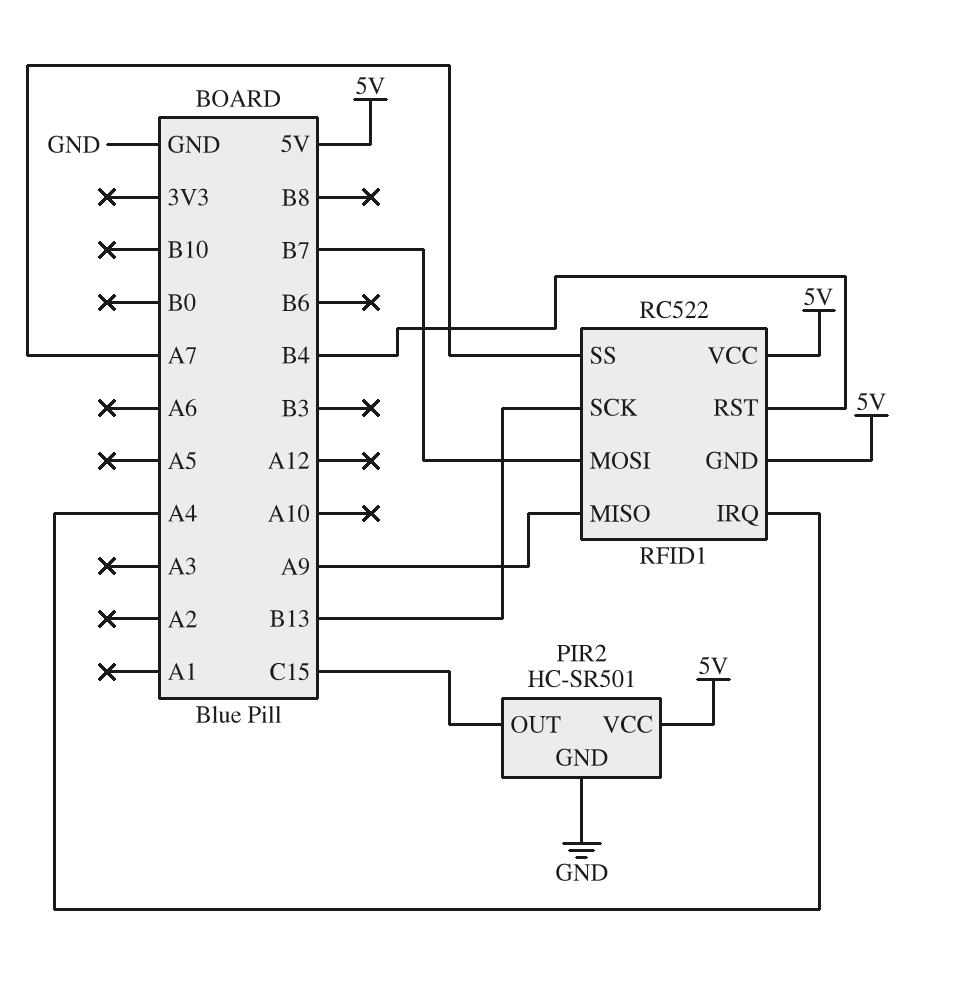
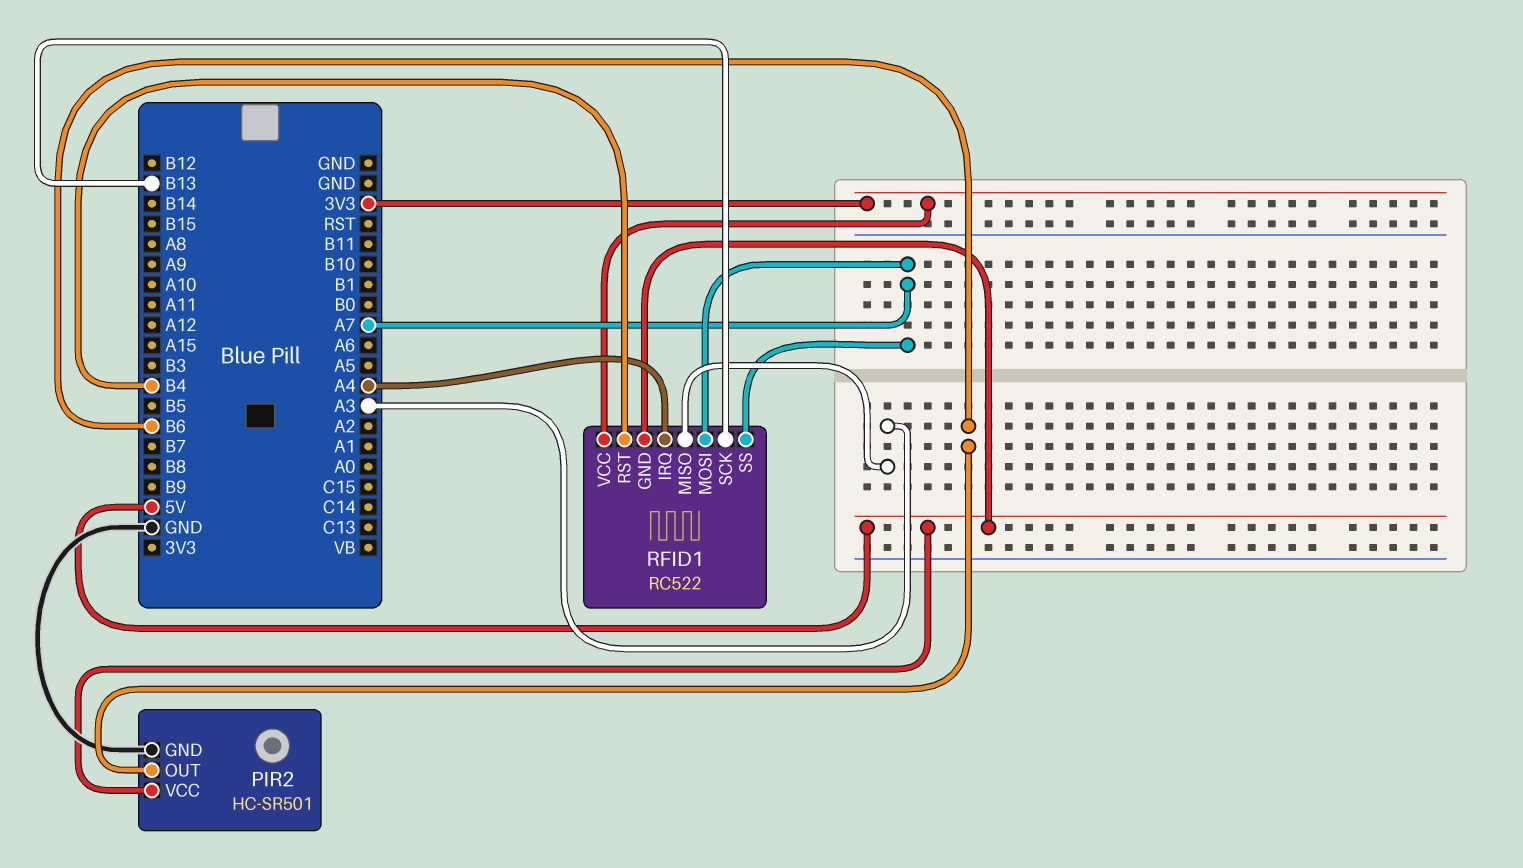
PIR2 pin OUT: C15 -> B6
RFID1 pin MISO: A9 -> A3
RFID1 pin MOSI: B7 -> A7
RFID1 pin VCC: 5V -> 3V3

